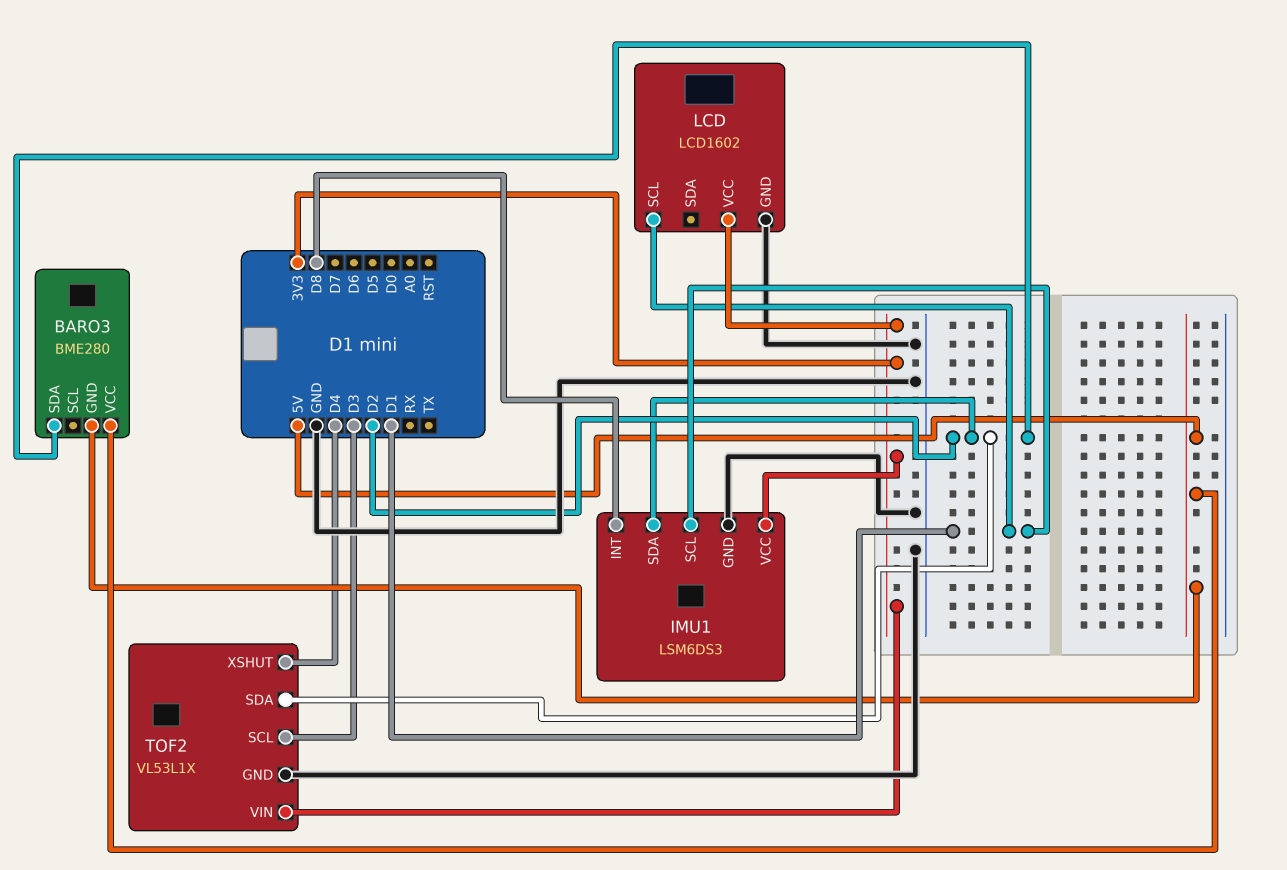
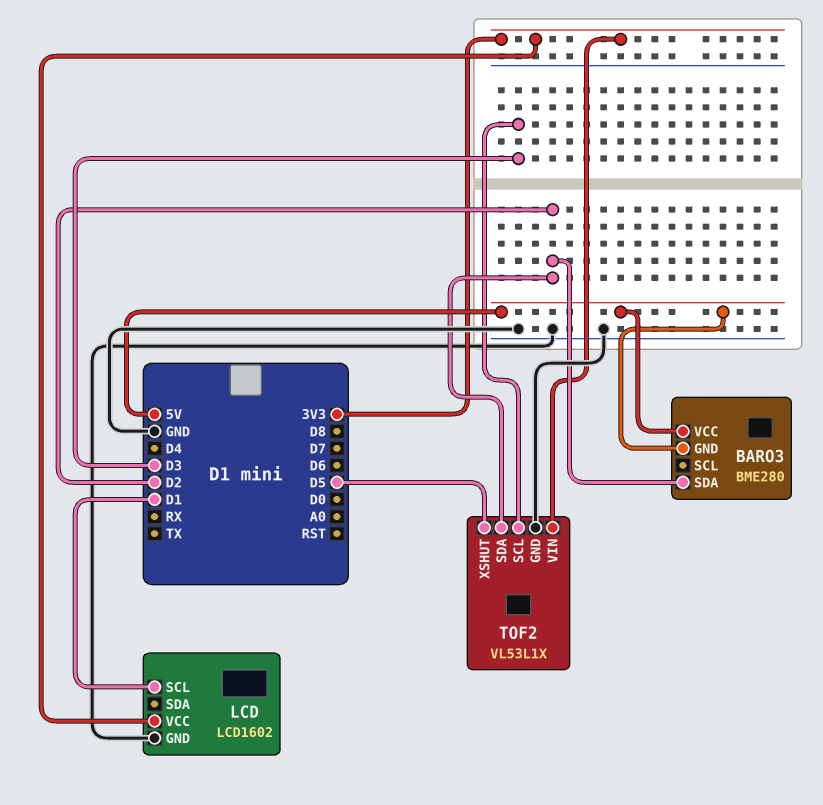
IMU1: LSM6DS3 -> none
IMU1 pin GND: GND -> none
IMU1 pin INT: D8 -> none
IMU1 pin SCL: D1 -> none
IMU1 pin SDA: D2 -> none
IMU1 pin VCC: 3V3 -> none
TOF2 pin XSHUT: D4 -> D5

